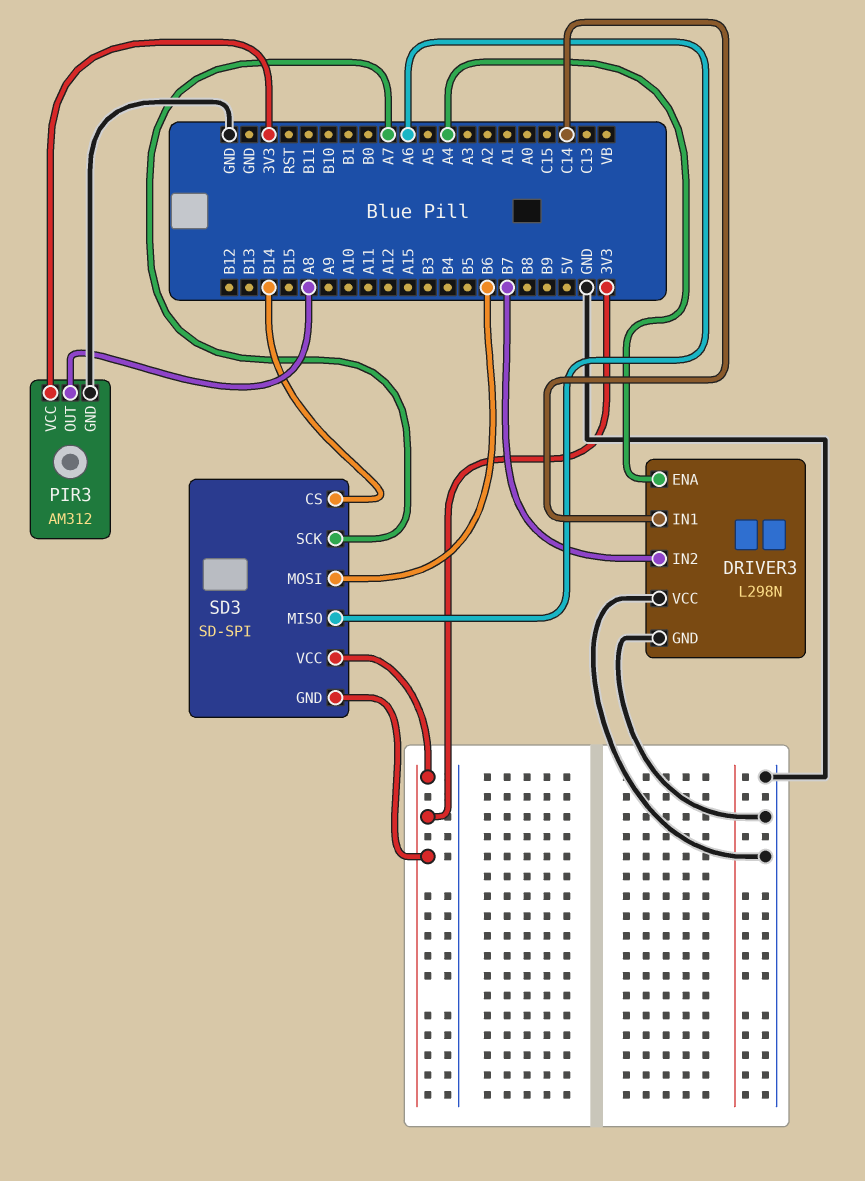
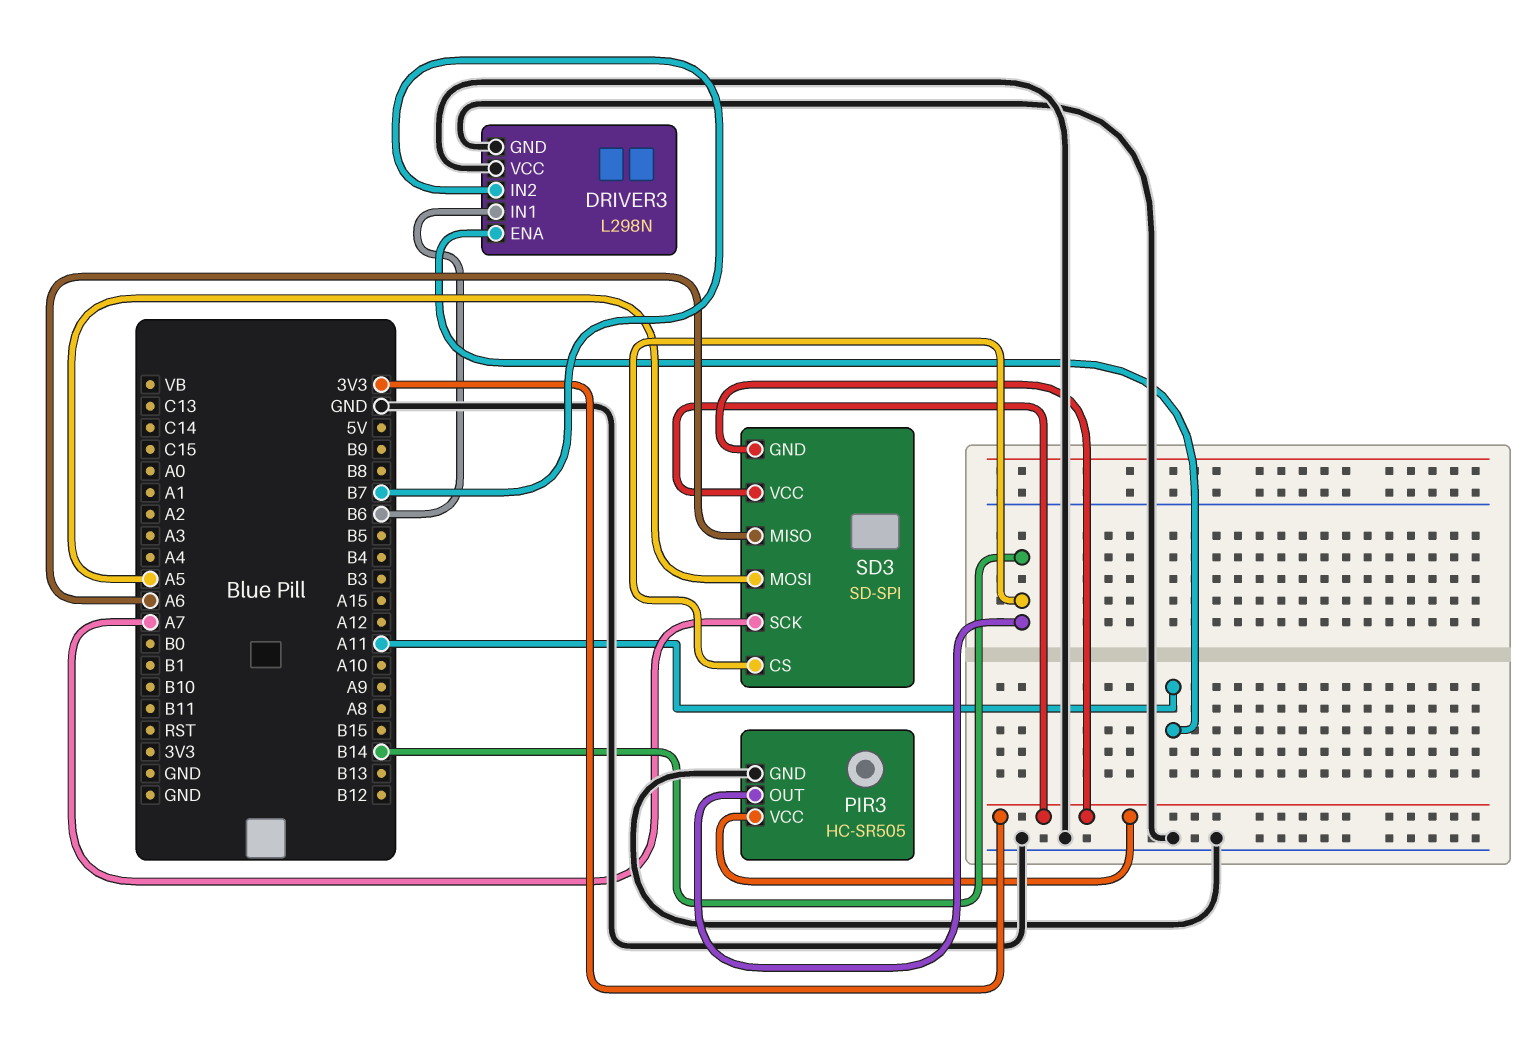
DRIVER3 pin ENA: A4 -> A11
DRIVER3 pin IN1: C14 -> B6
PIR3: AM312 -> HC-SR505
PIR3 pin OUT: A8 -> B14
SD3 pin MOSI: B6 -> A5

